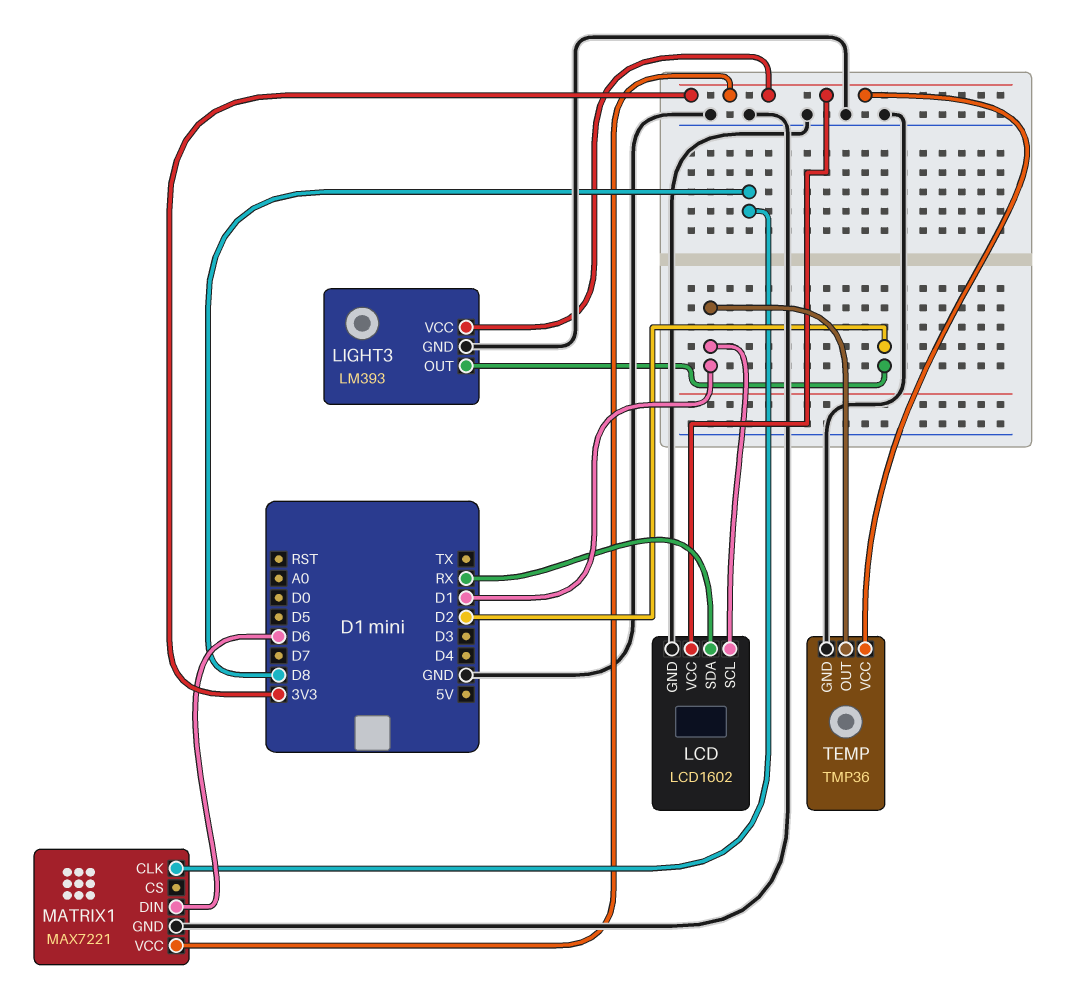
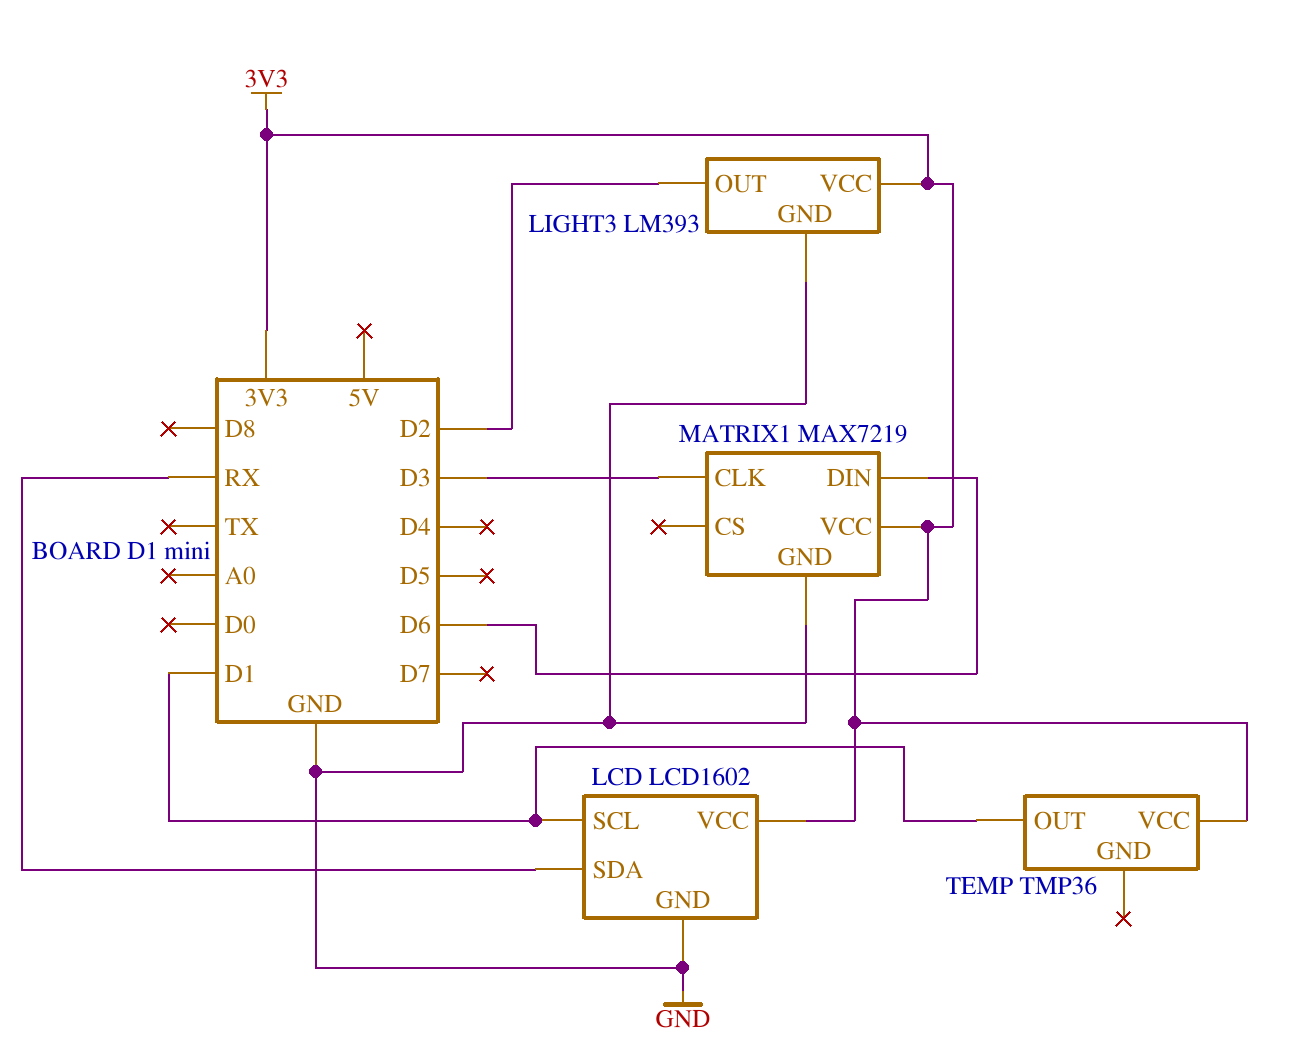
MATRIX1: MAX7221 -> MAX7219
MATRIX1 pin CLK: D8 -> D3
TEMP pin GND: GND -> none

